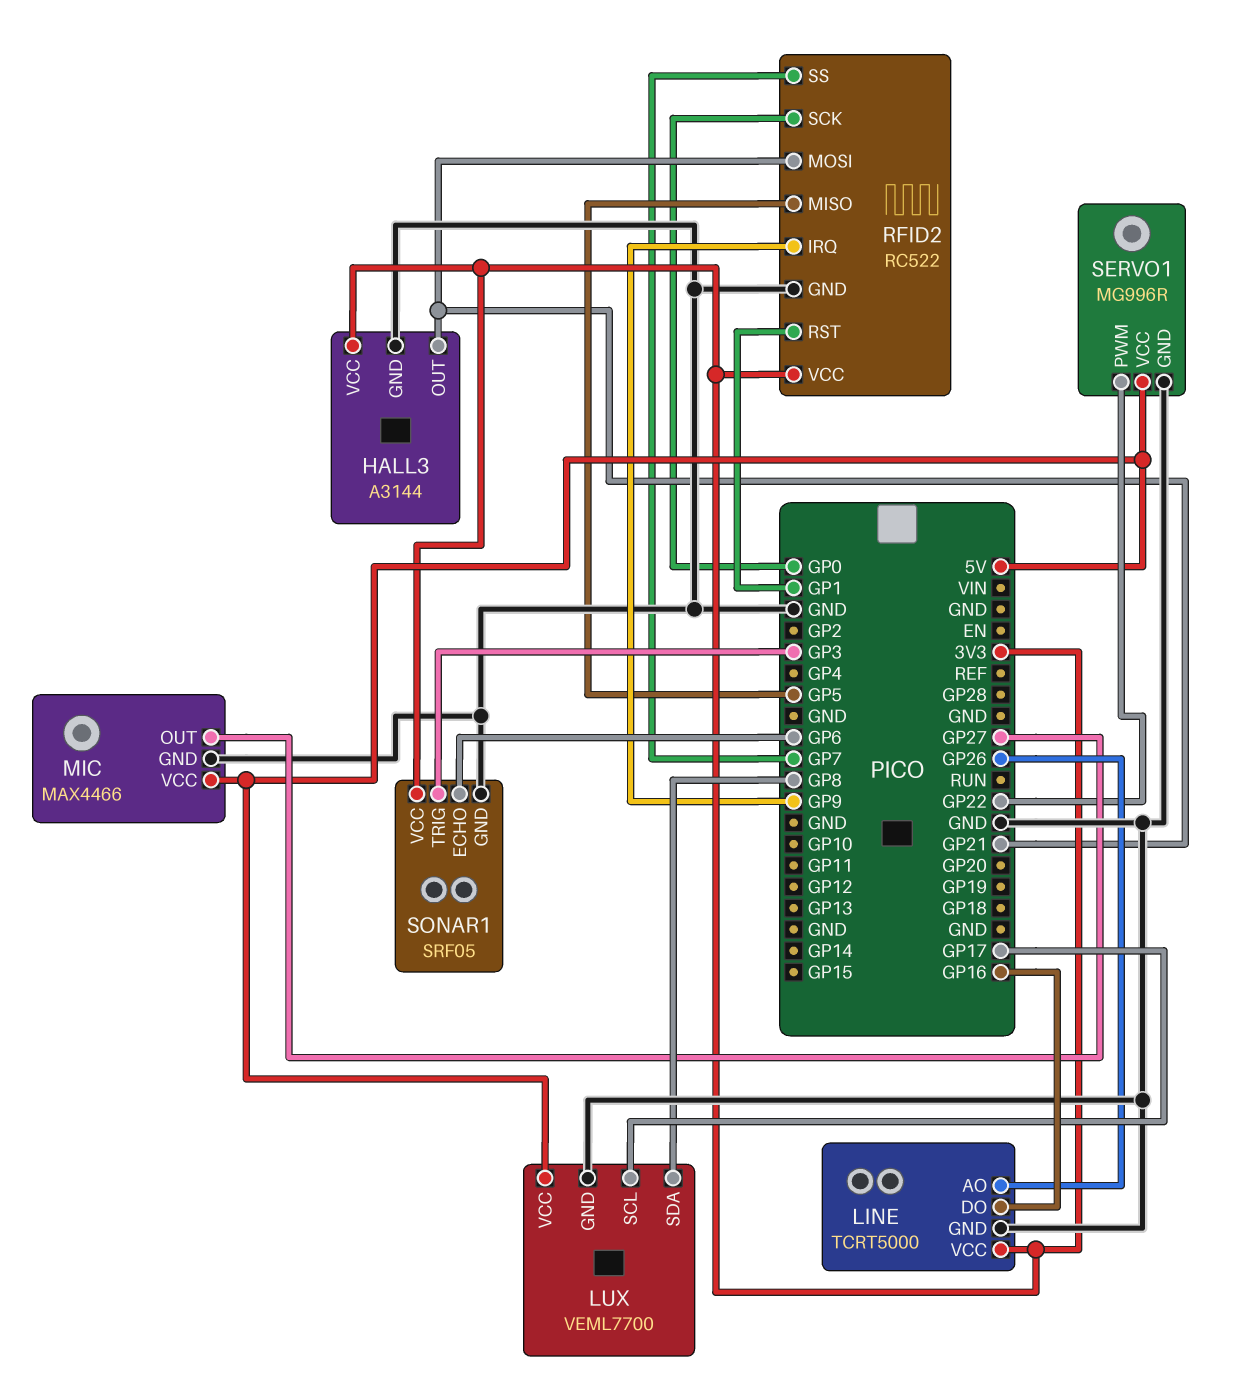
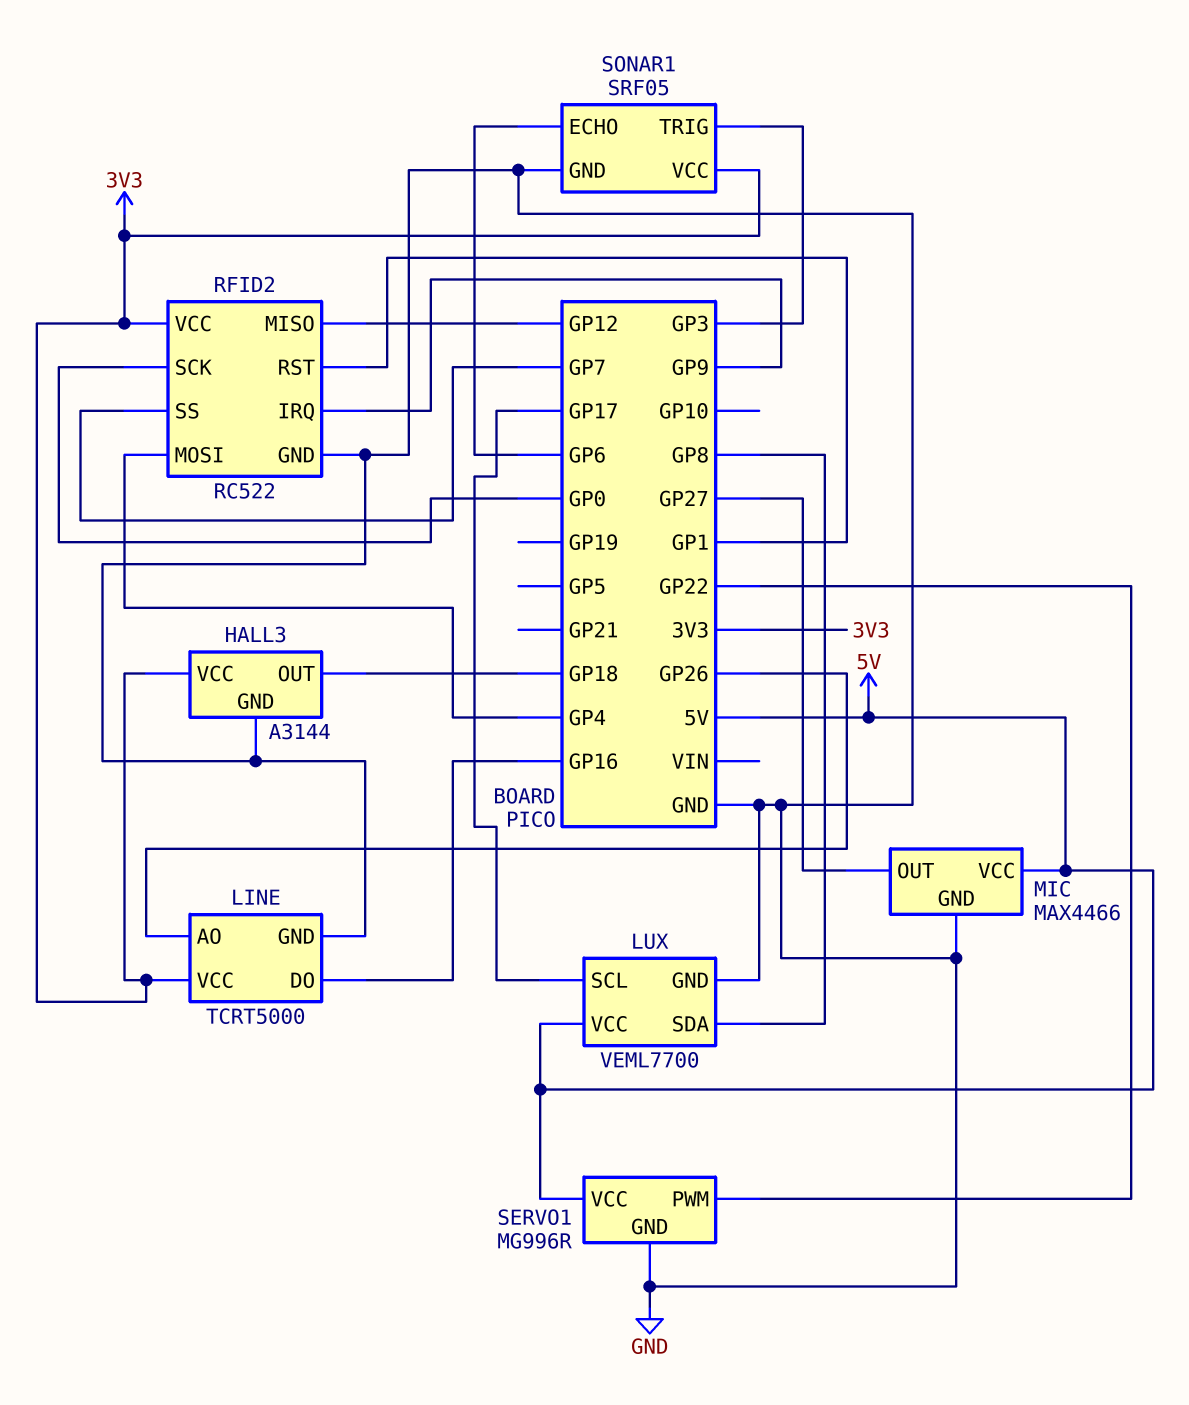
HALL3 pin OUT: GP21 -> GP18
RFID2 pin MISO: GP5 -> GP12
RFID2 pin MOSI: GP21 -> GP4

